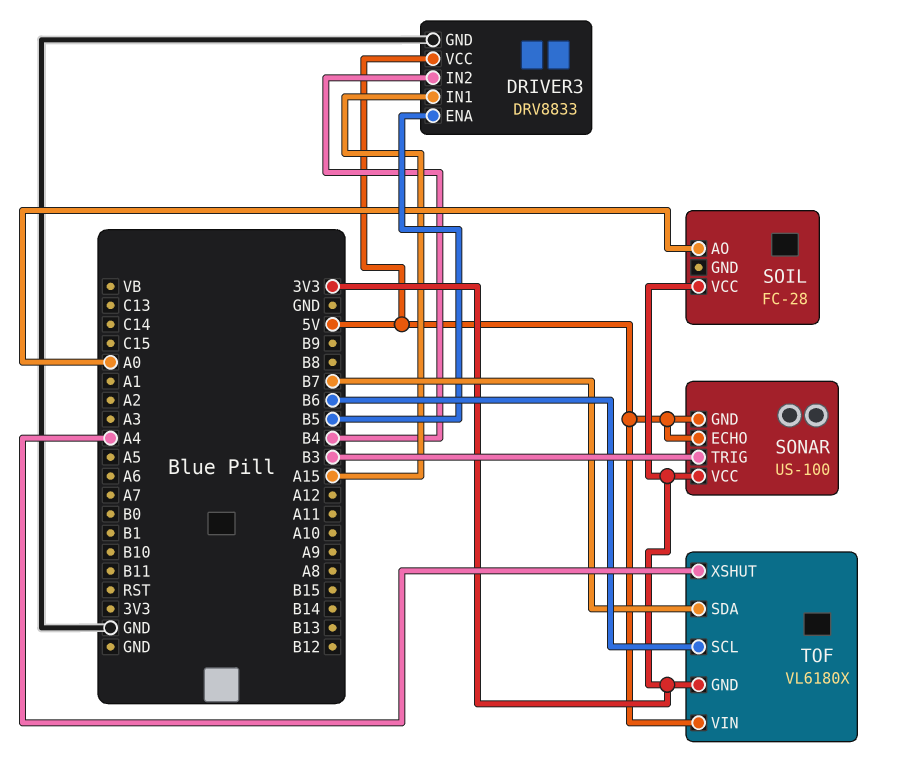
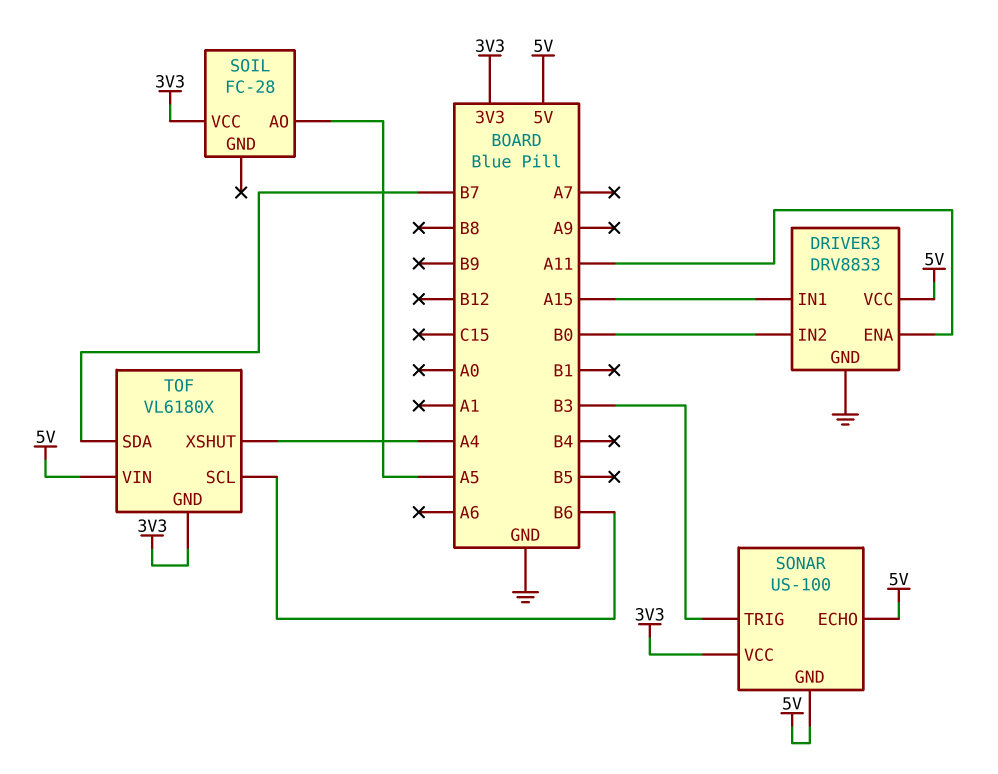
DRIVER3 pin ENA: B5 -> A11
DRIVER3 pin IN2: B4 -> B0
SOIL pin AO: A0 -> A5

